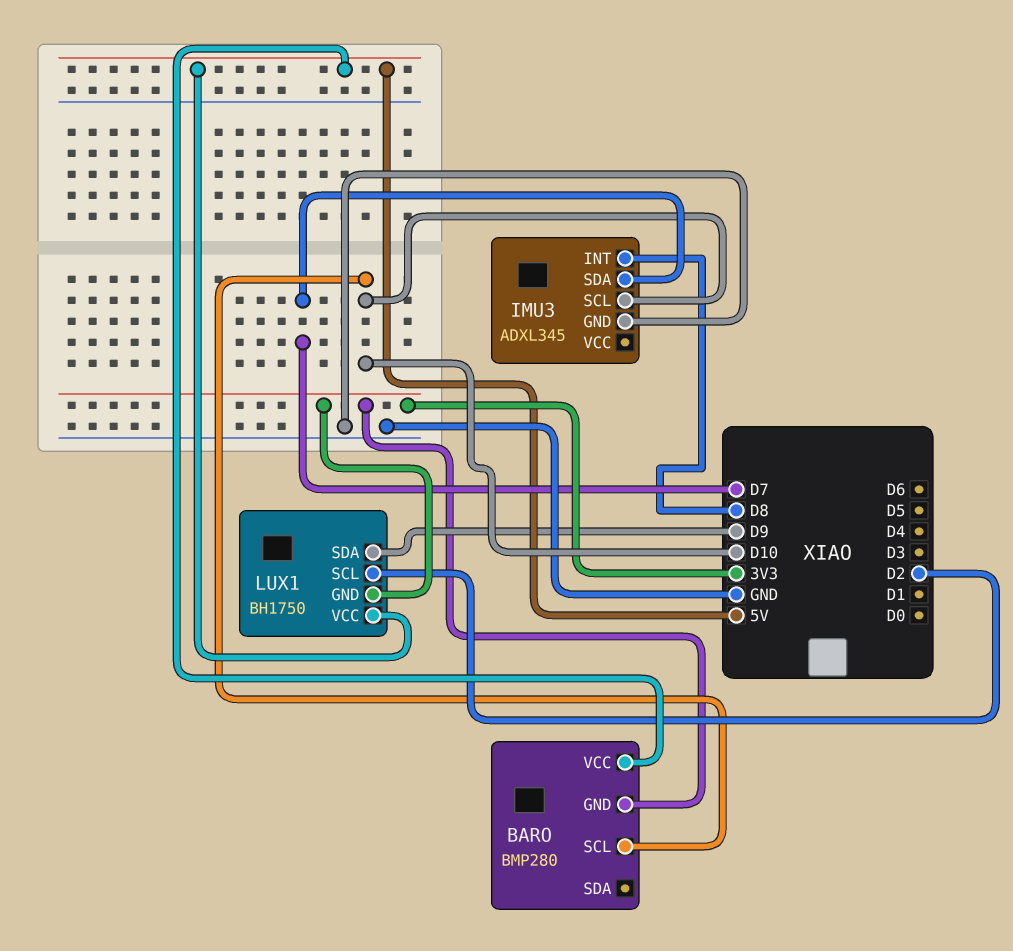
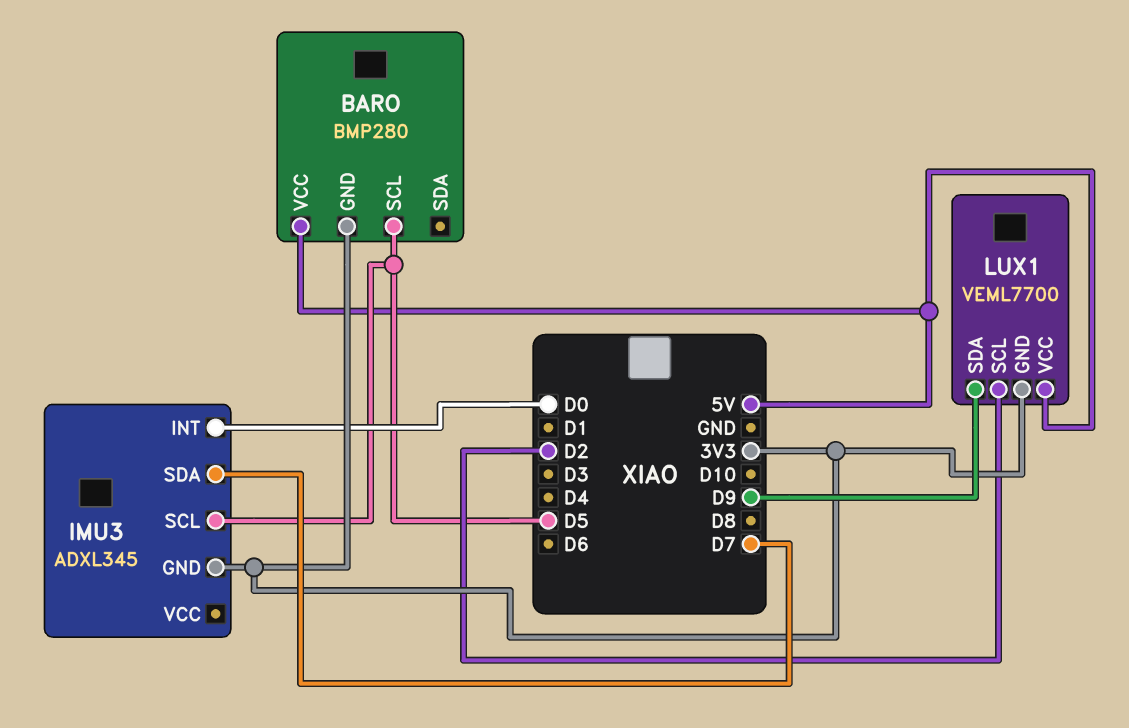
BARO pin SCL: D10 -> D5
IMU3 pin GND: GND -> 3V3
IMU3 pin INT: D8 -> D0
IMU3 pin SCL: D10 -> D5
LUX1: BH1750 -> VEML7700

